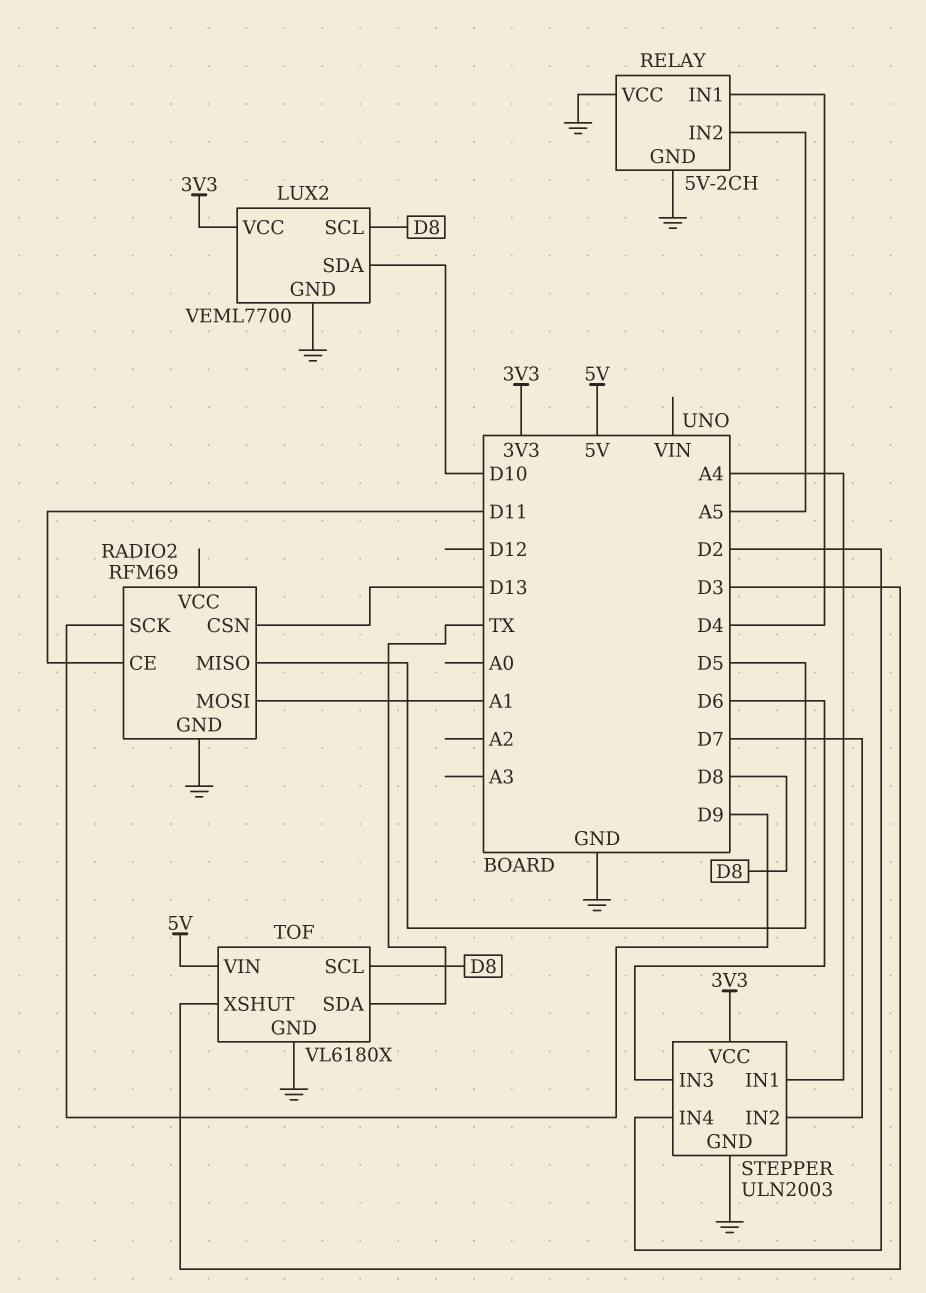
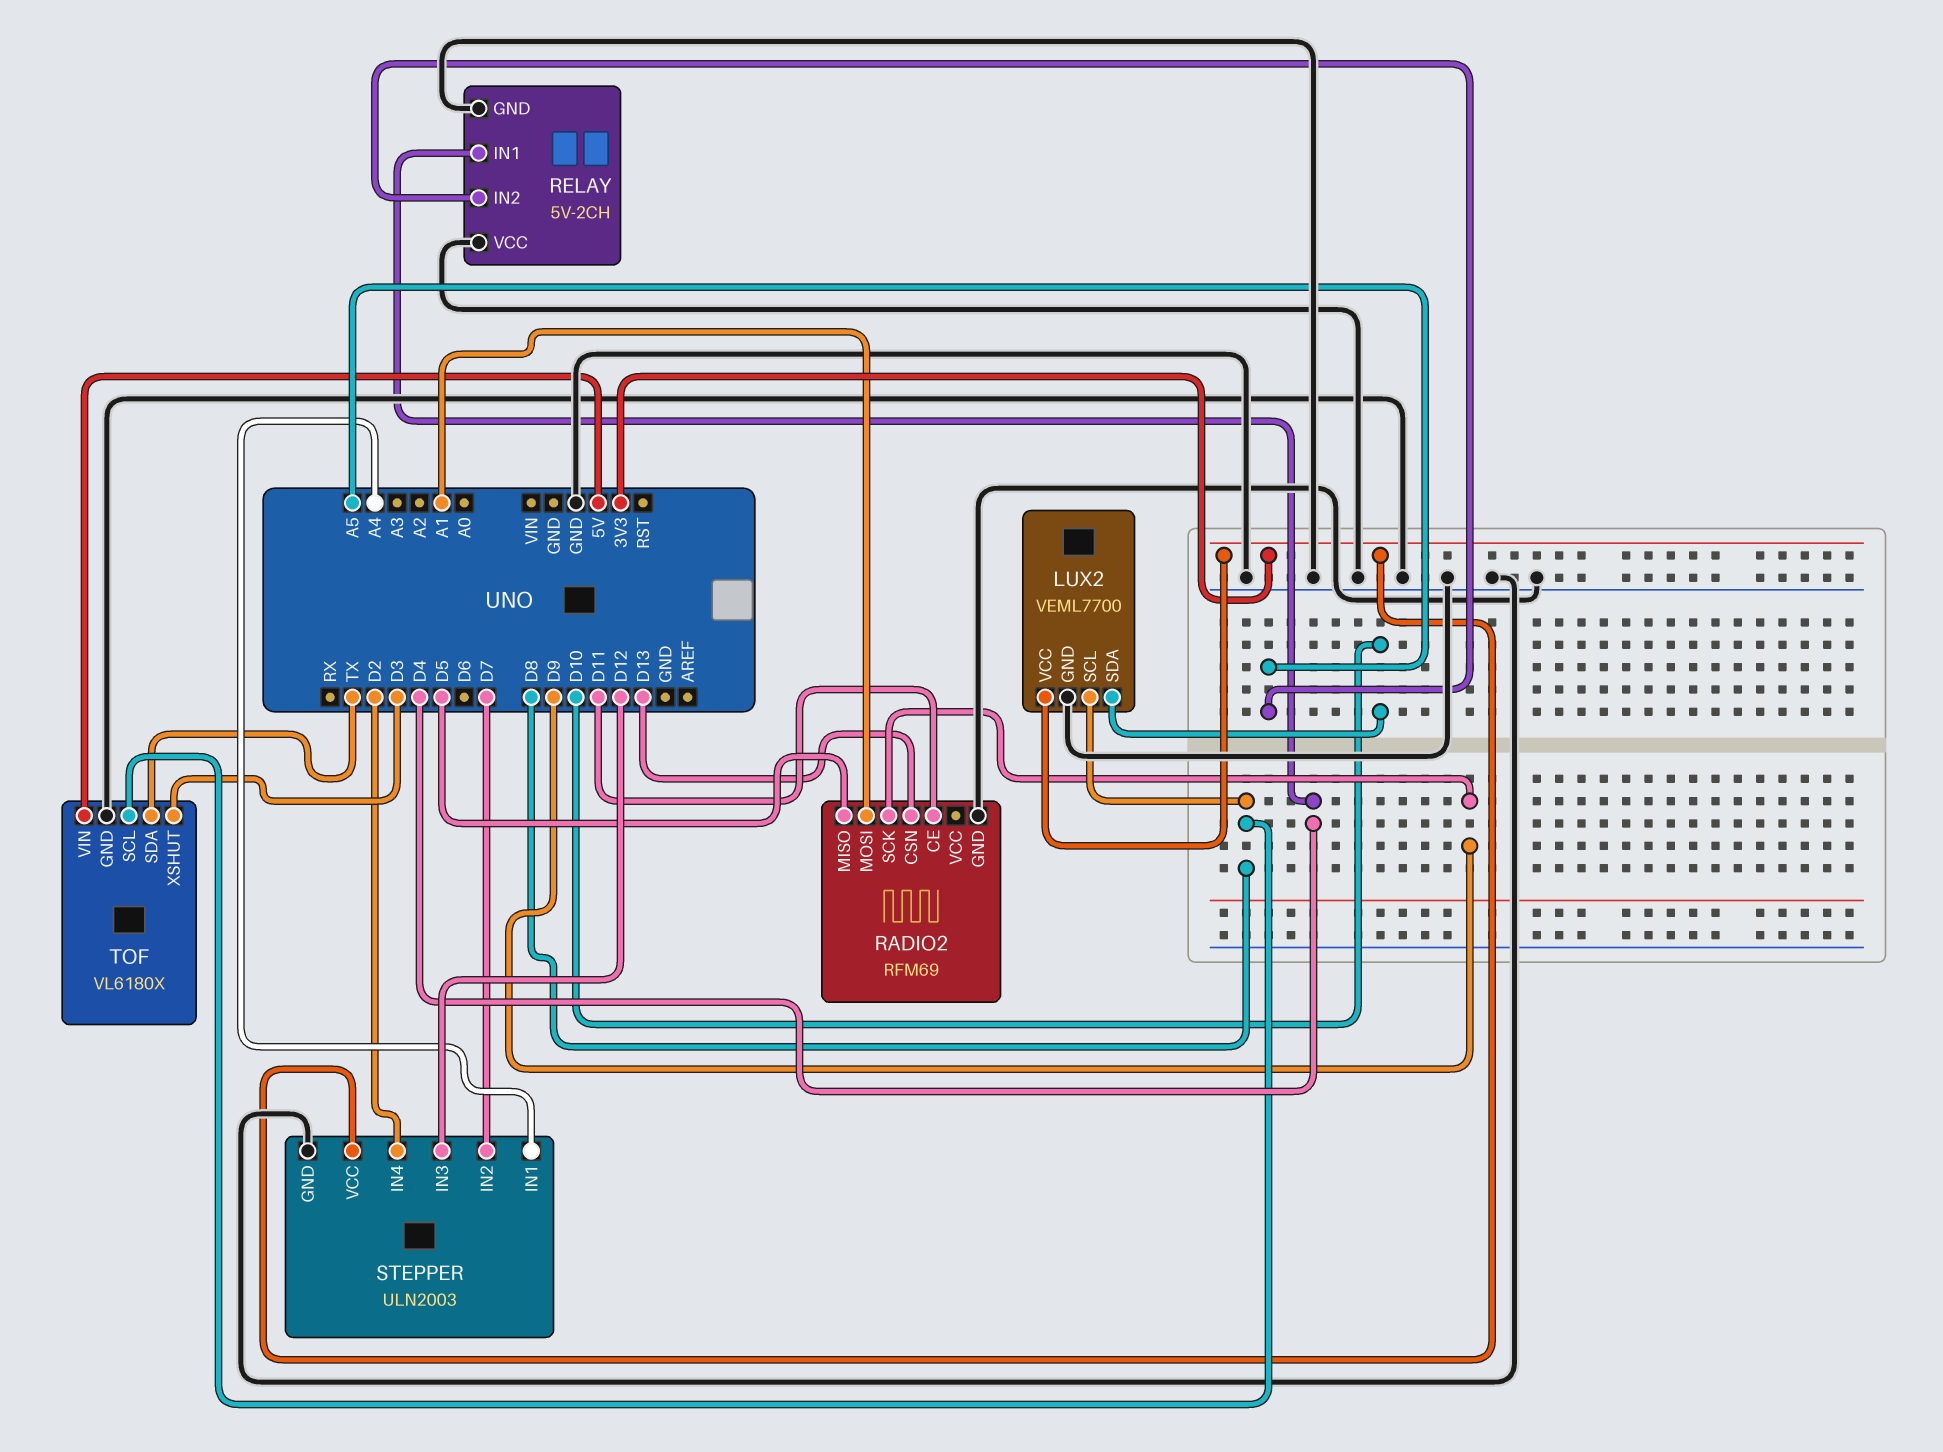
STEPPER pin IN3: D6 -> D12

